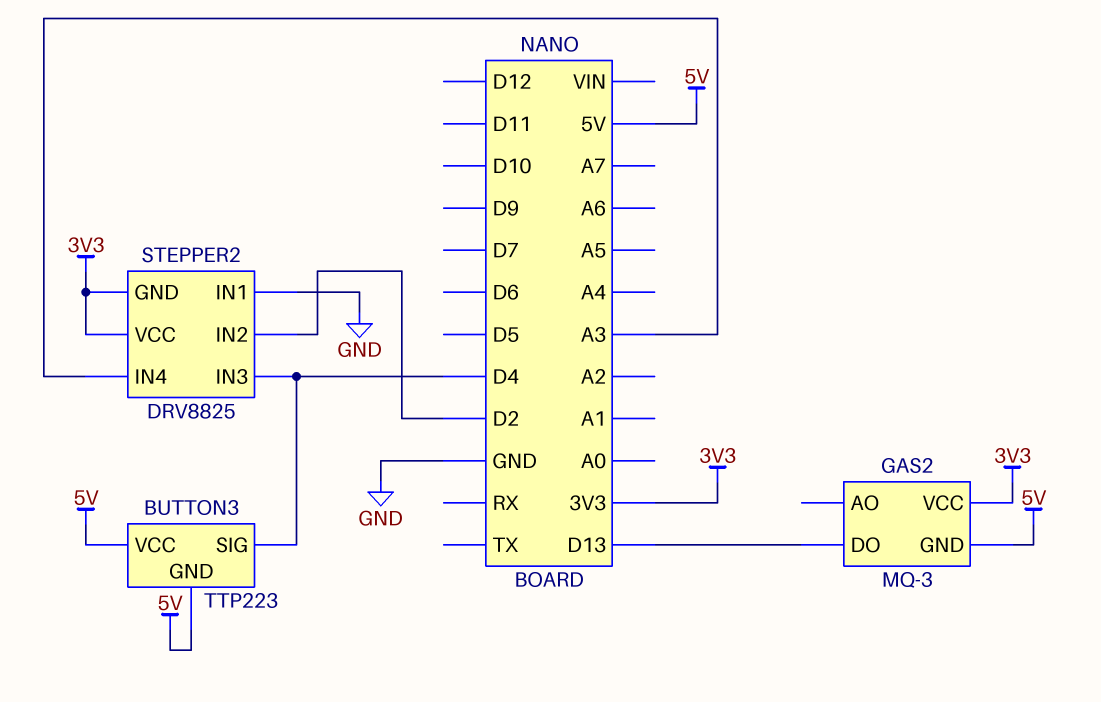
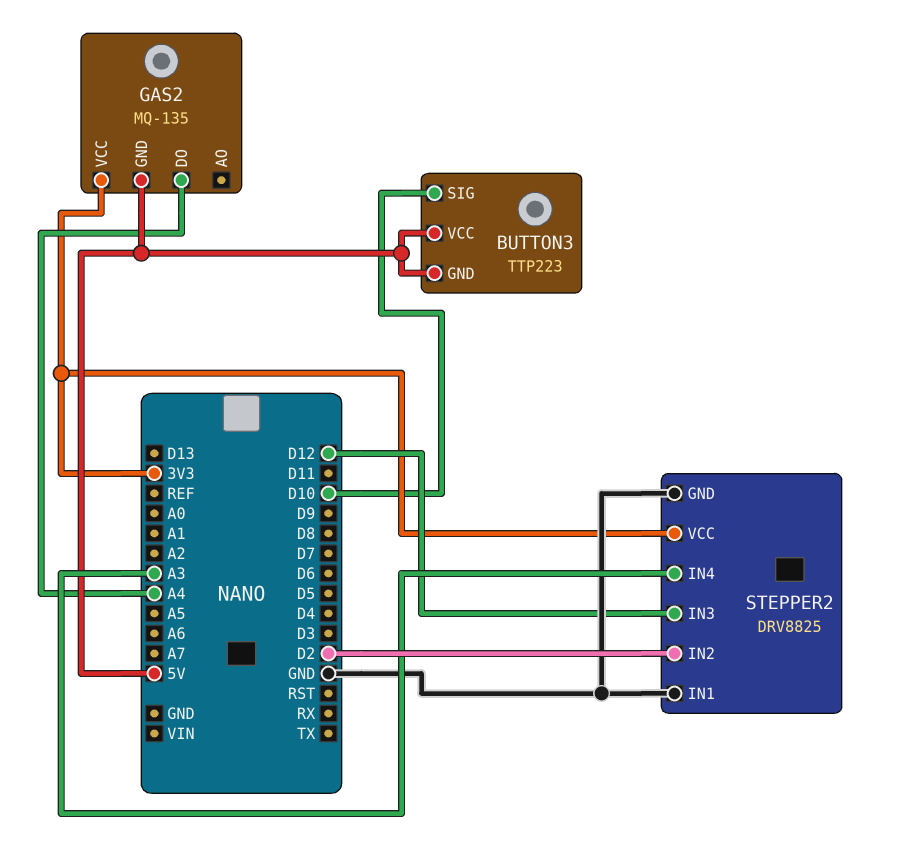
BUTTON3 pin SIG: D4 -> D10
GAS2: MQ-3 -> MQ-135
GAS2 pin DO: D13 -> A4
STEPPER2 pin GND: 3V3 -> GND
STEPPER2 pin IN3: D4 -> D12

